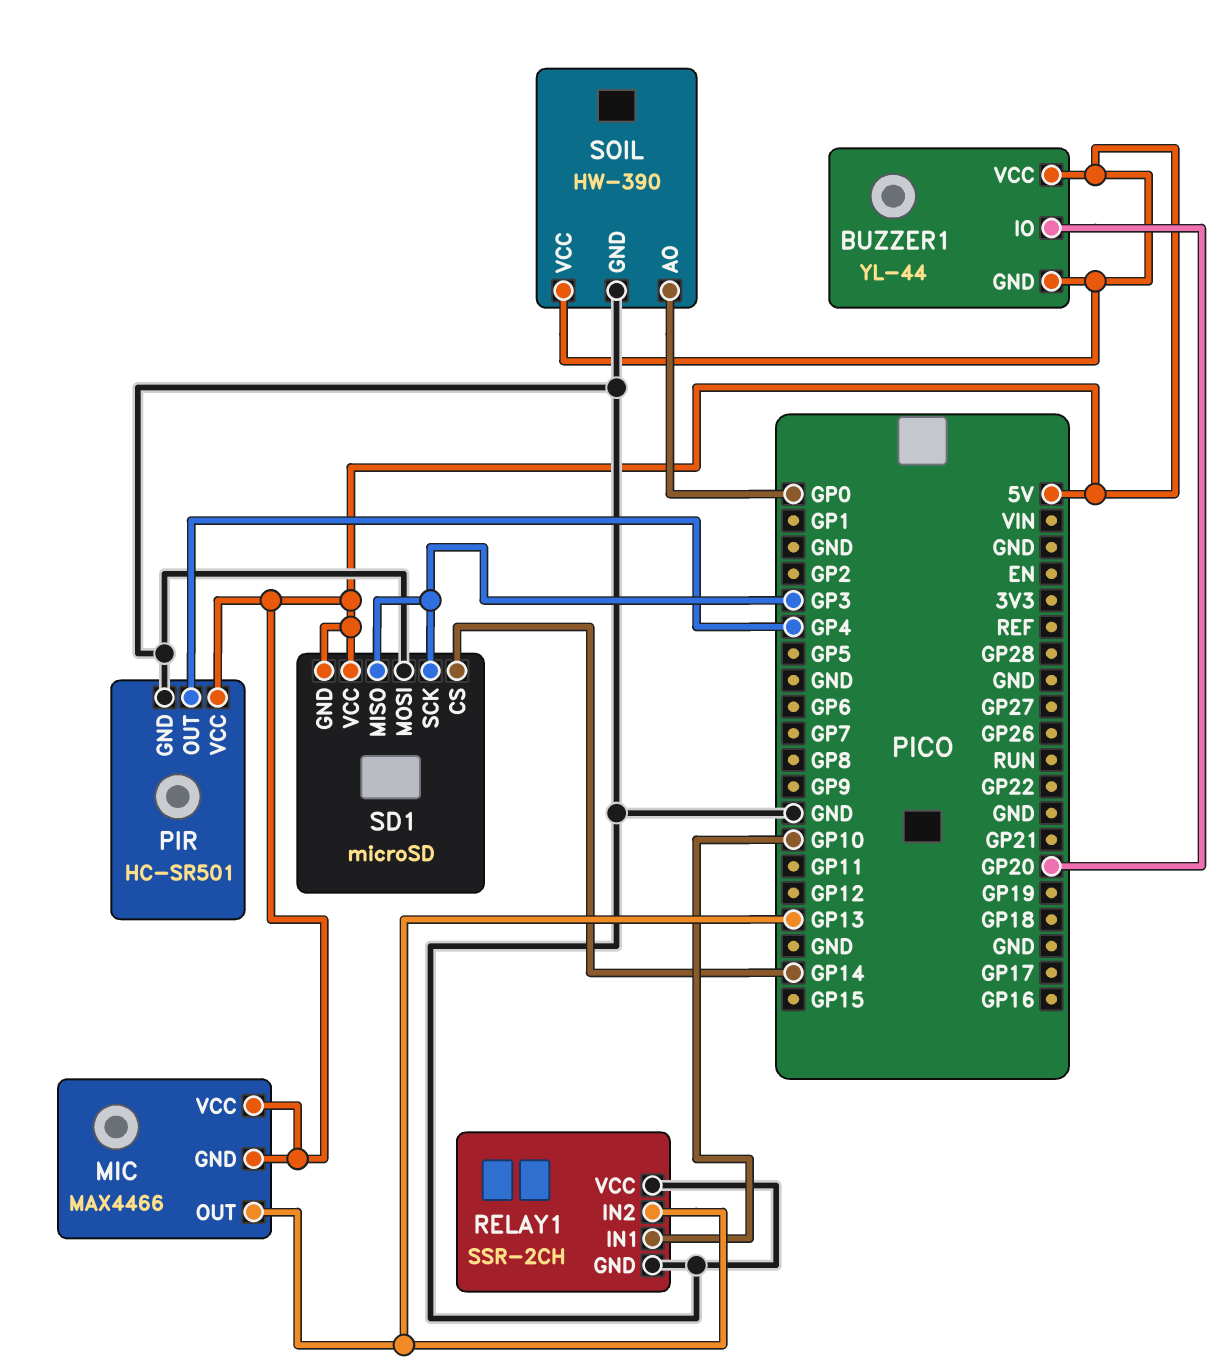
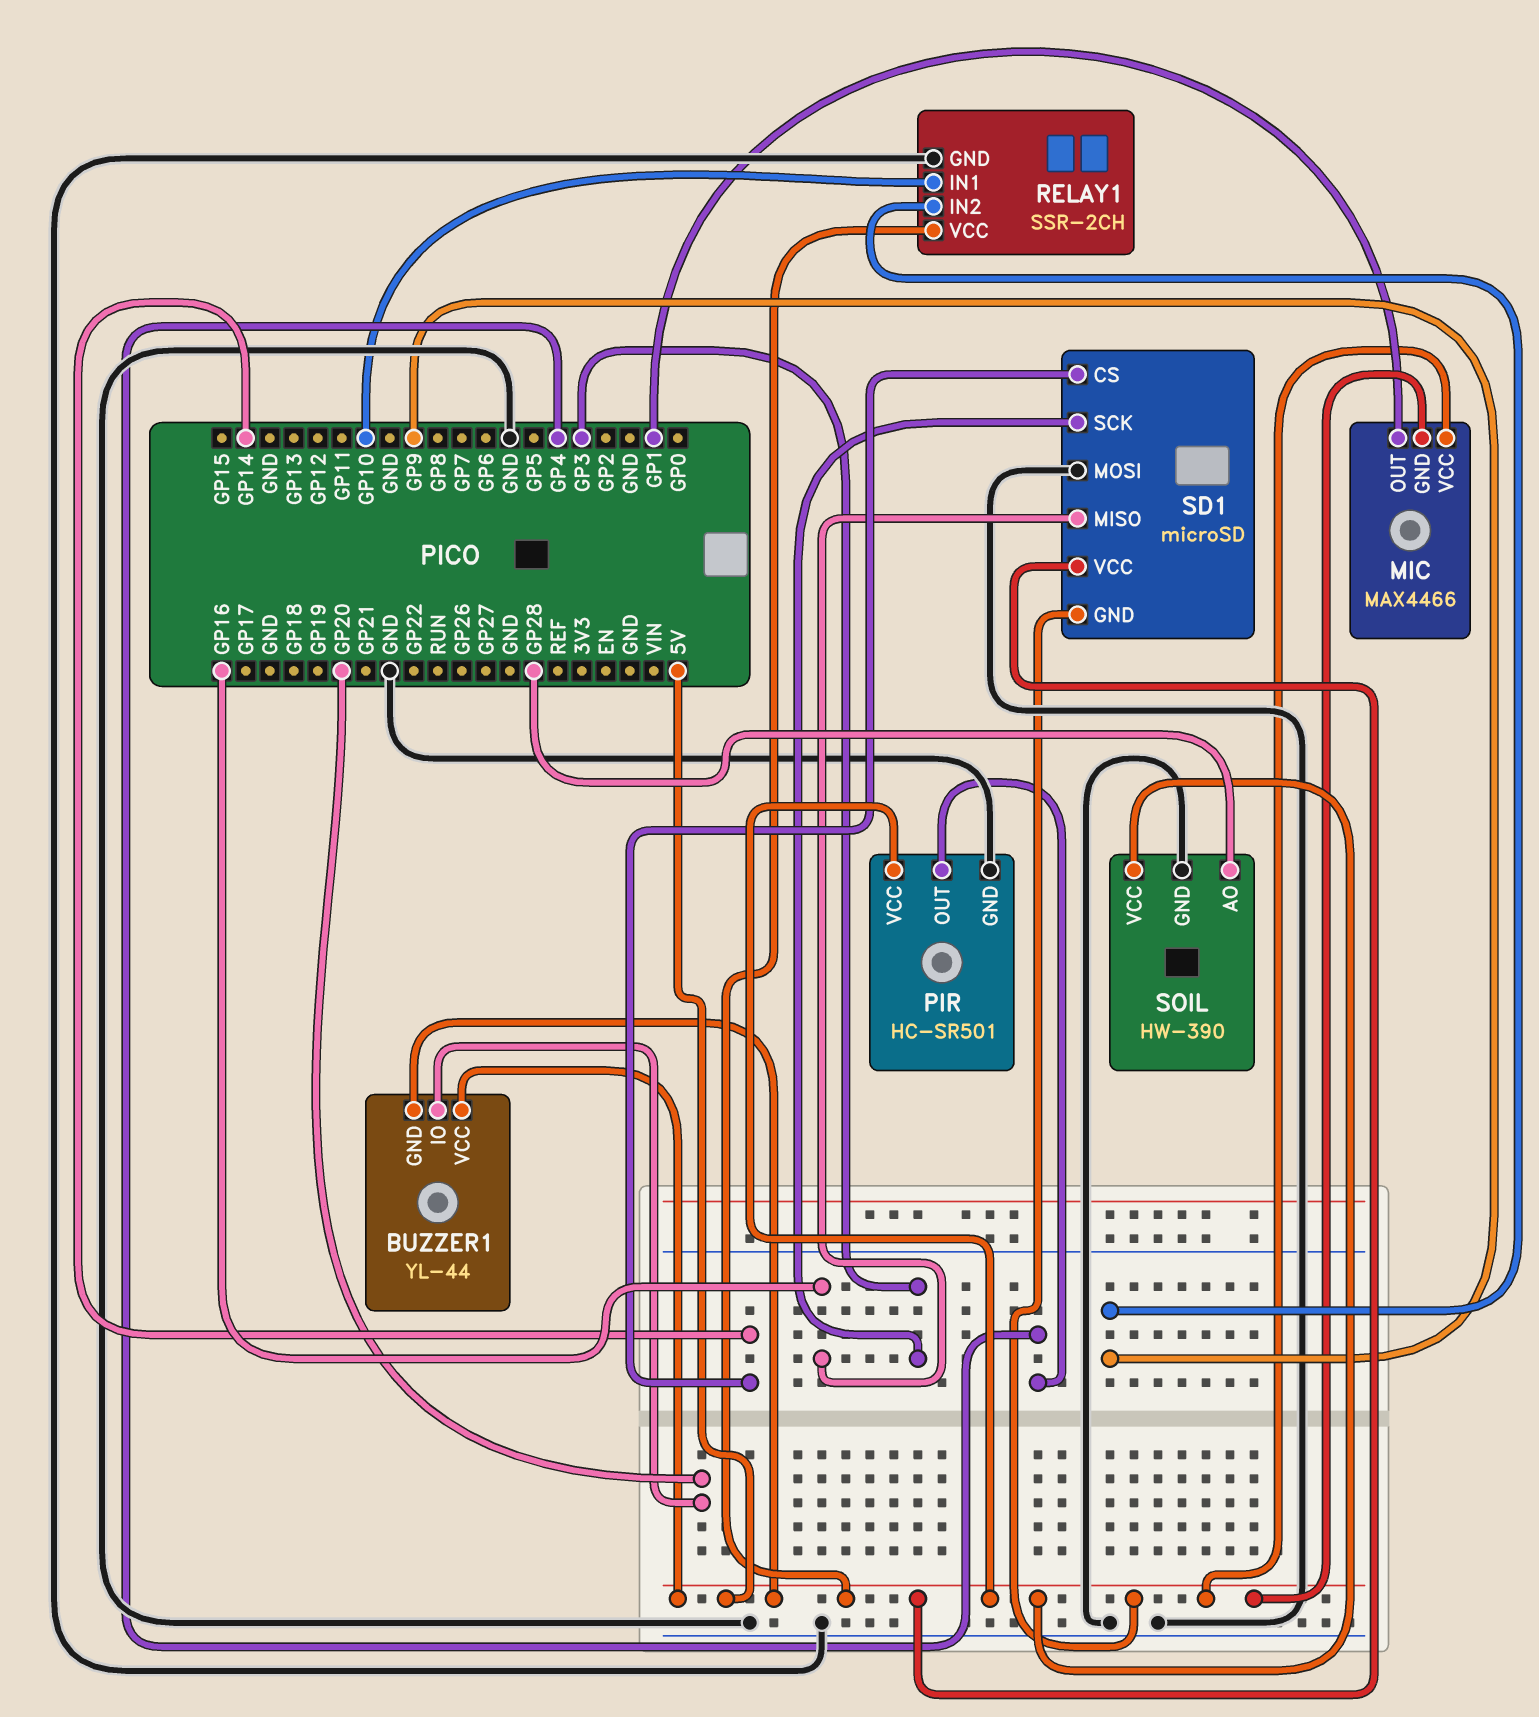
MIC pin OUT: GP13 -> GP1
RELAY1 pin IN2: GP13 -> GP9
RELAY1 pin VCC: GND -> 5V
SD1 pin MISO: GP3 -> GP16
SOIL pin AO: GP0 -> GP28

